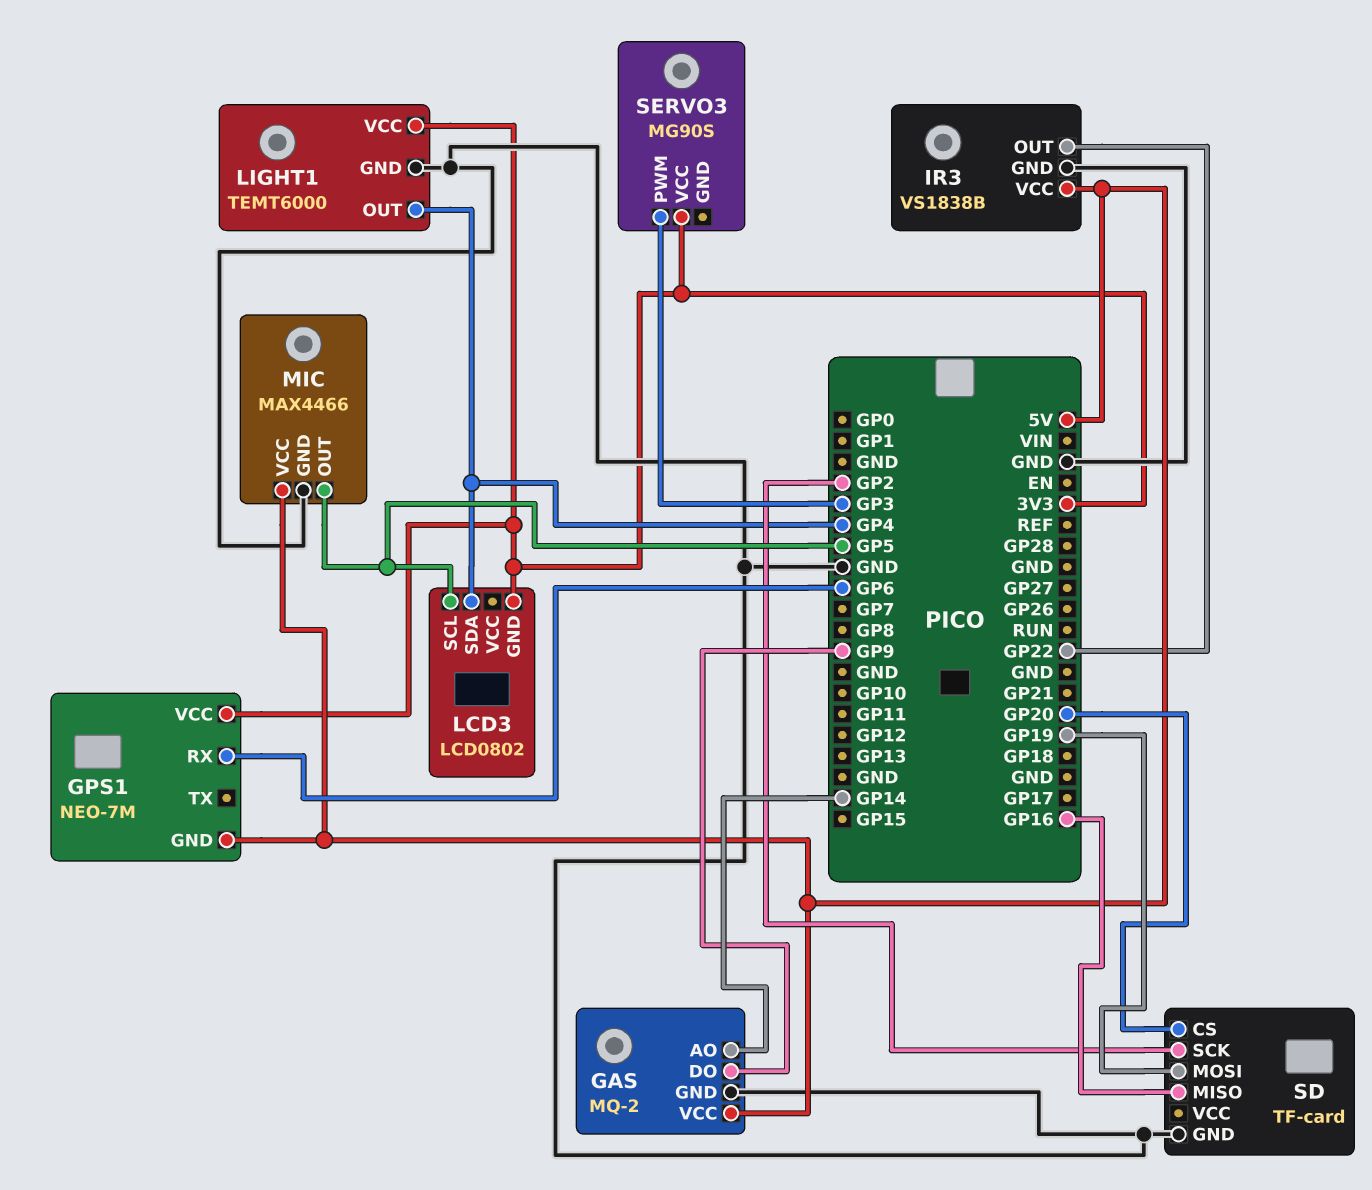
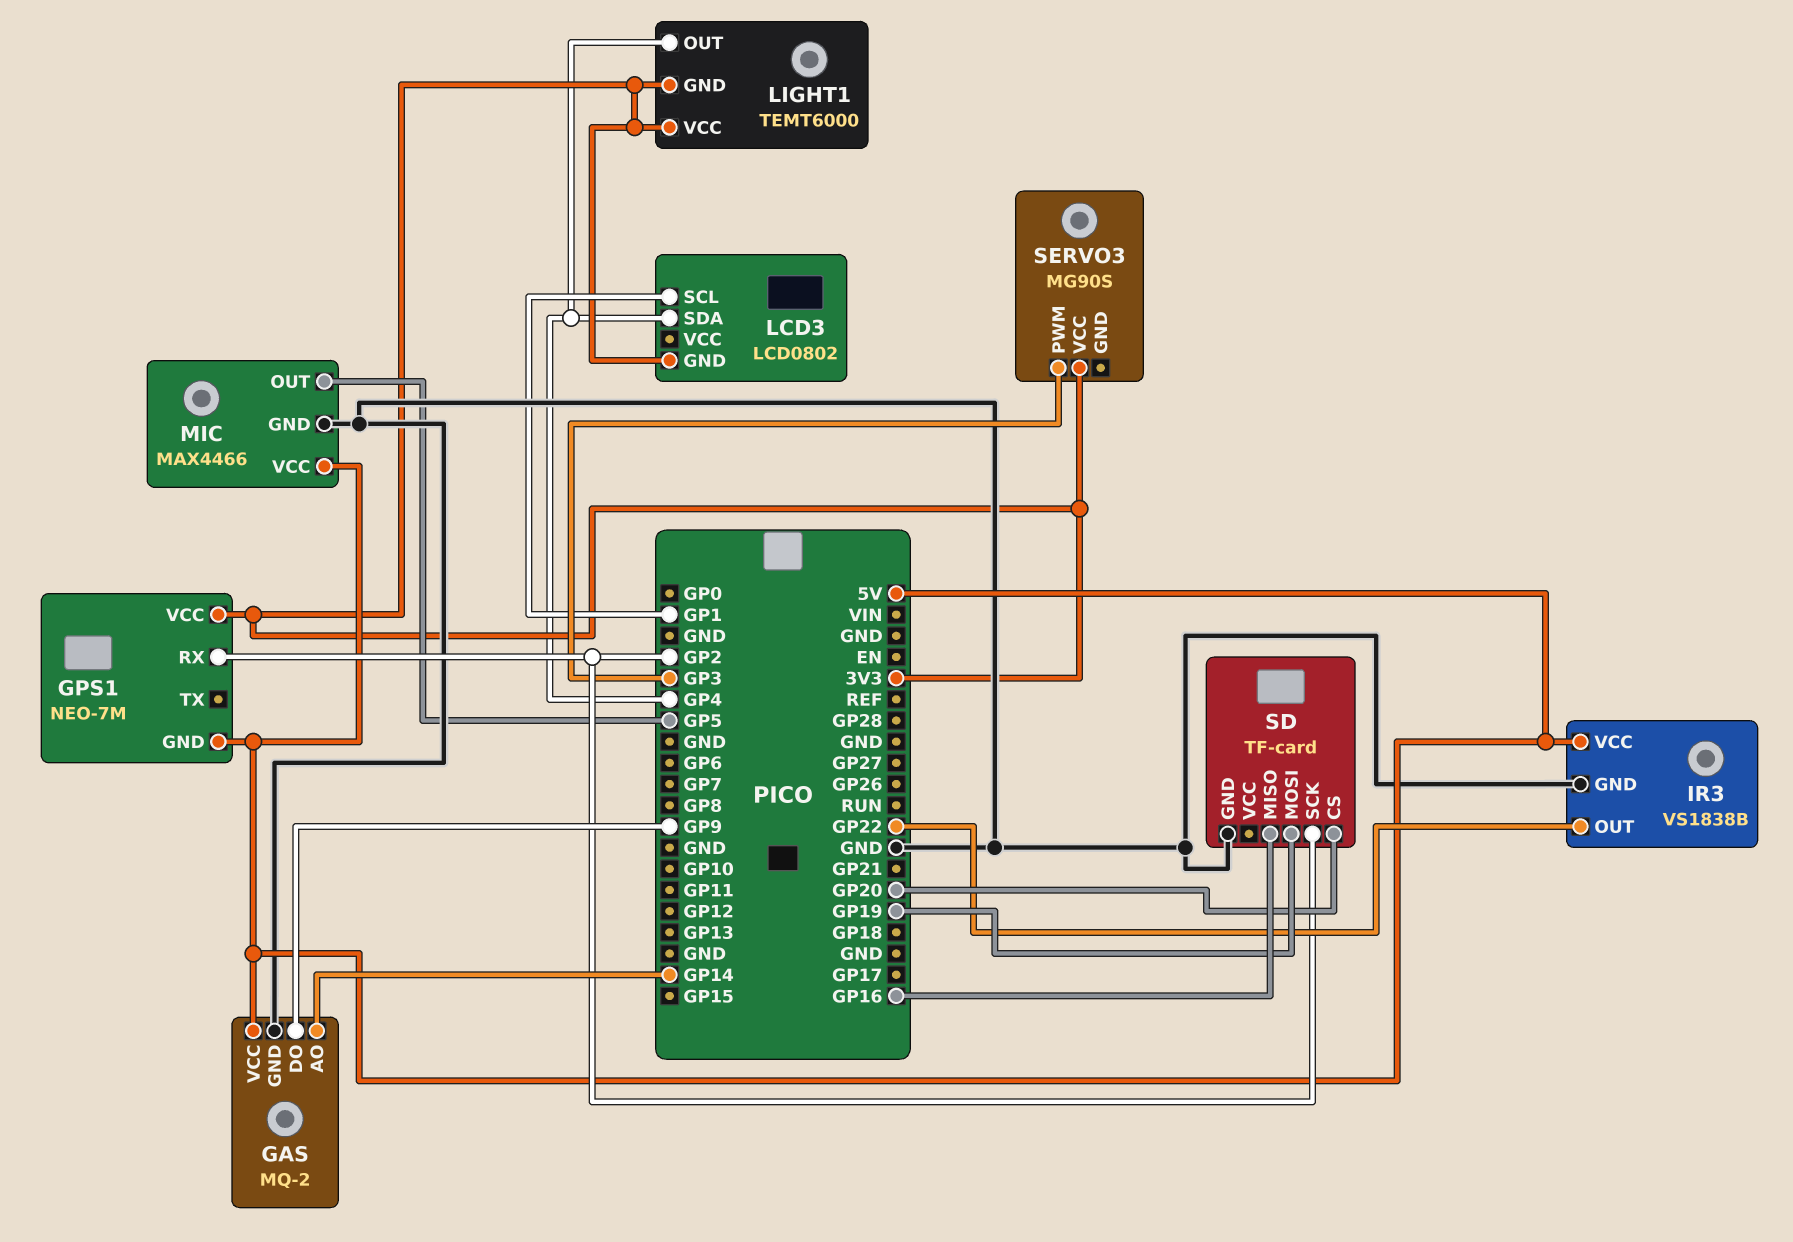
GPS1 pin RX: GP6 -> GP2
LCD3 pin SCL: GP5 -> GP1
LIGHT1 pin GND: GND -> 3V3

